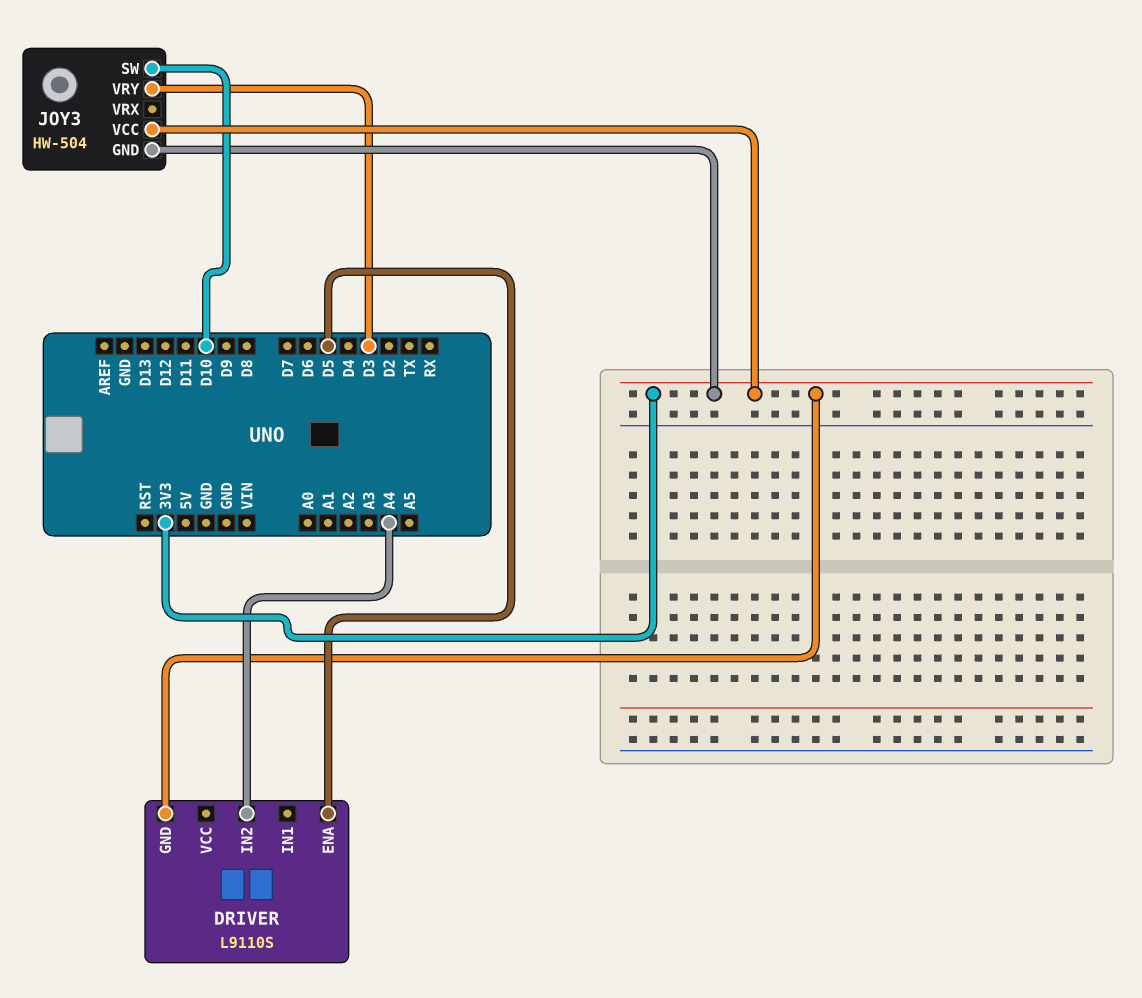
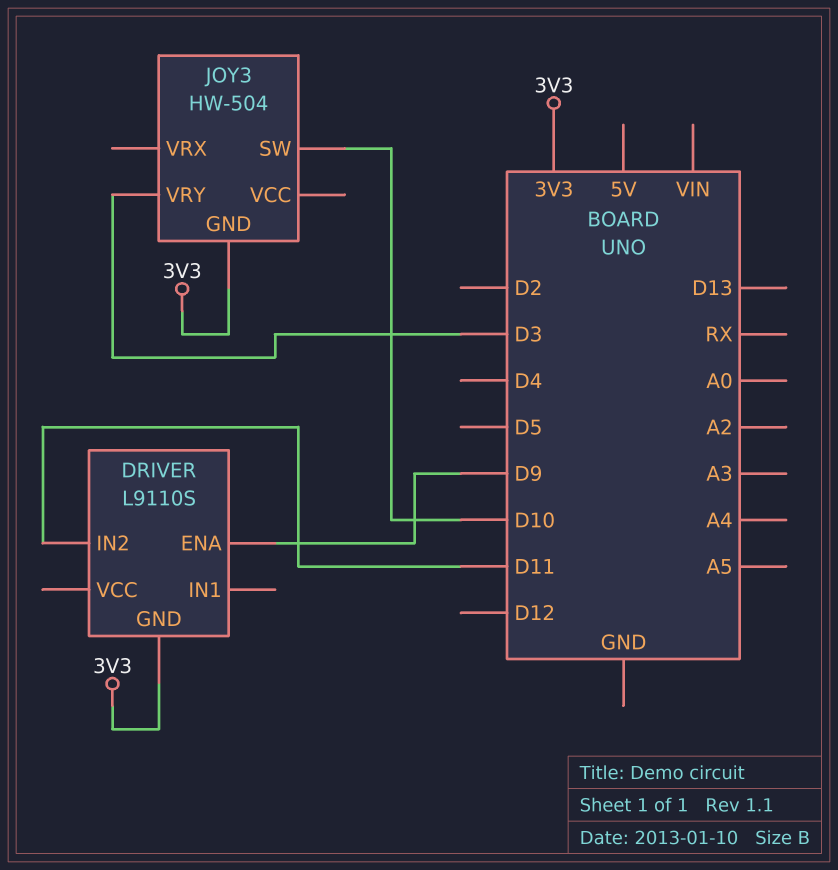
DRIVER pin ENA: D5 -> D9
DRIVER pin IN2: A4 -> D11
JOY3 pin VCC: 3V3 -> none

